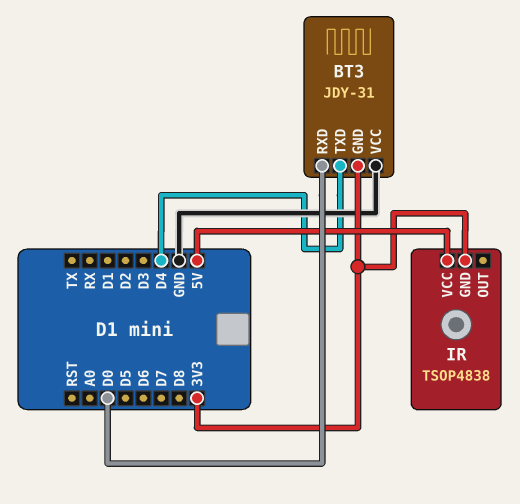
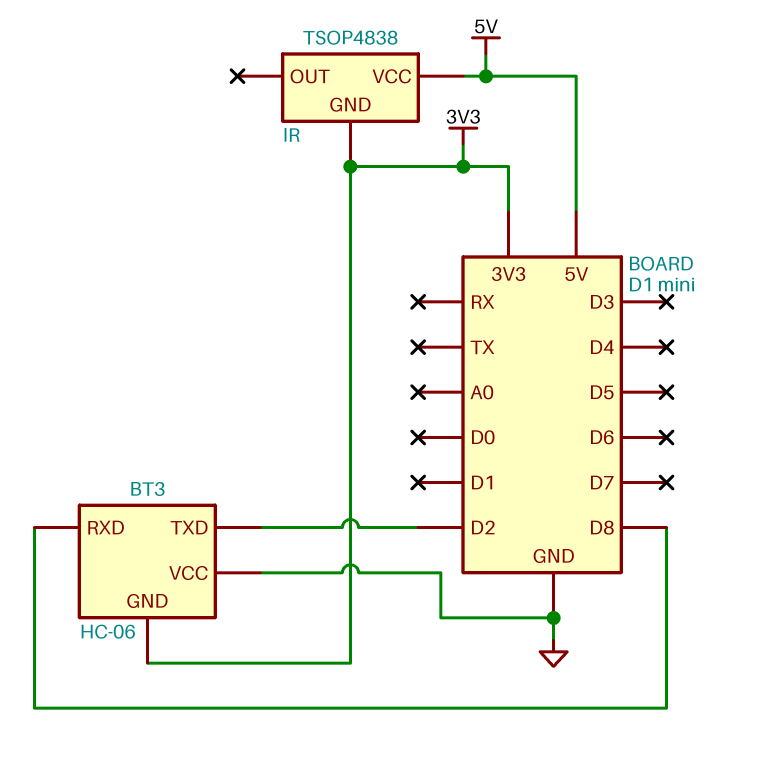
BT3: JDY-31 -> HC-06
BT3 pin RXD: D0 -> D8
BT3 pin TXD: D4 -> D2

